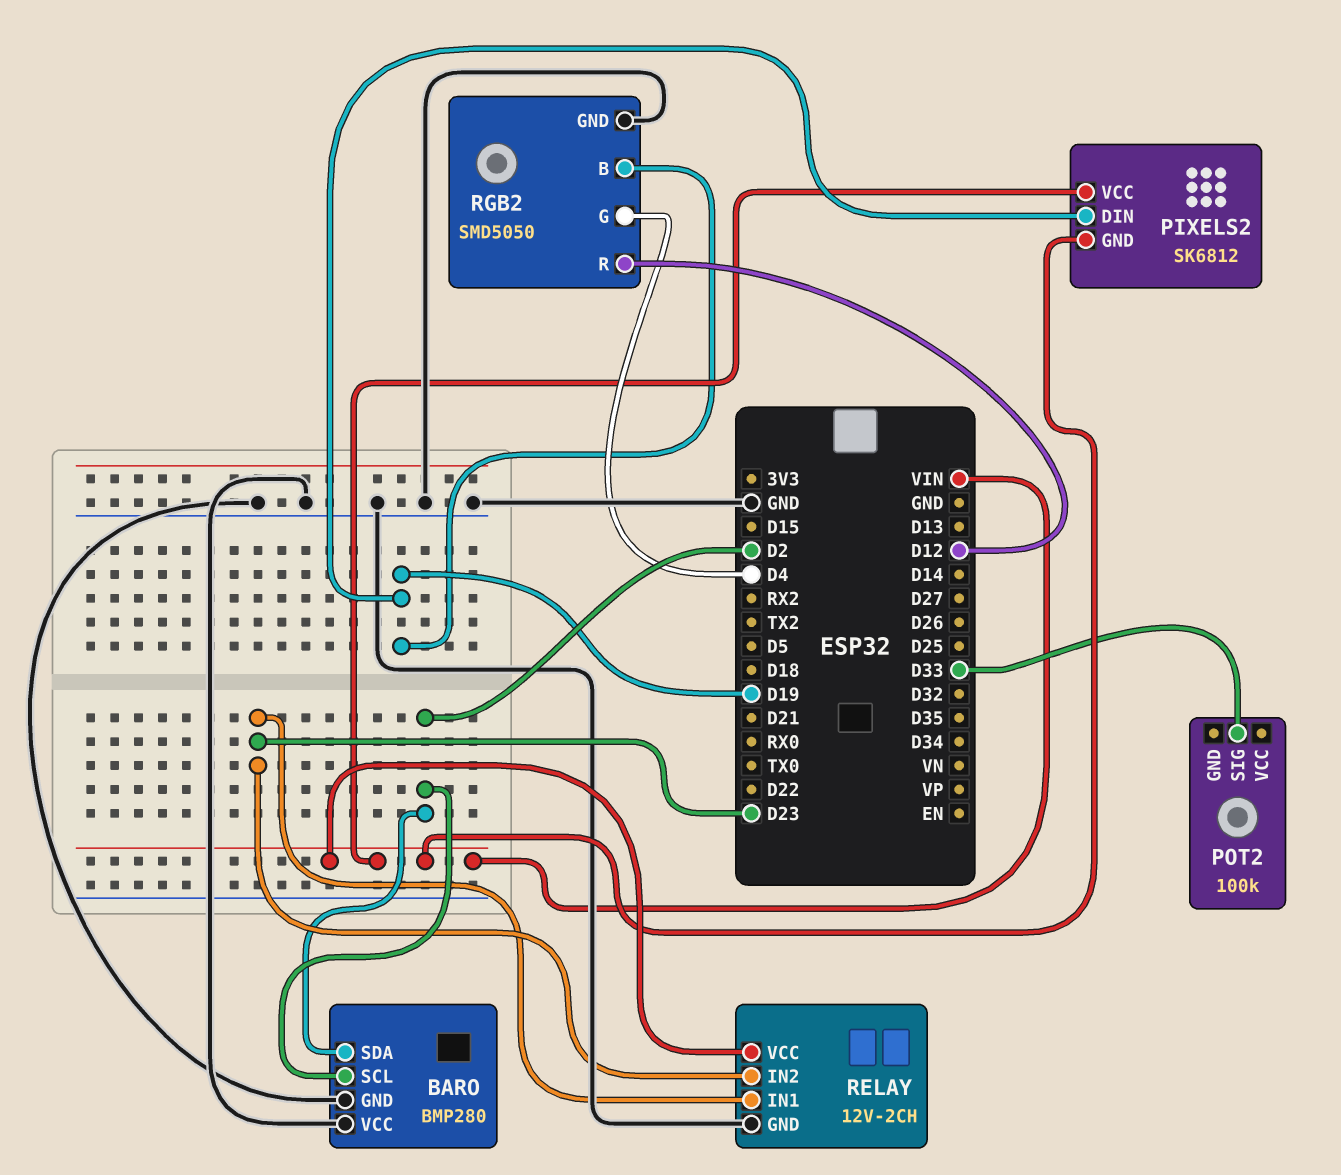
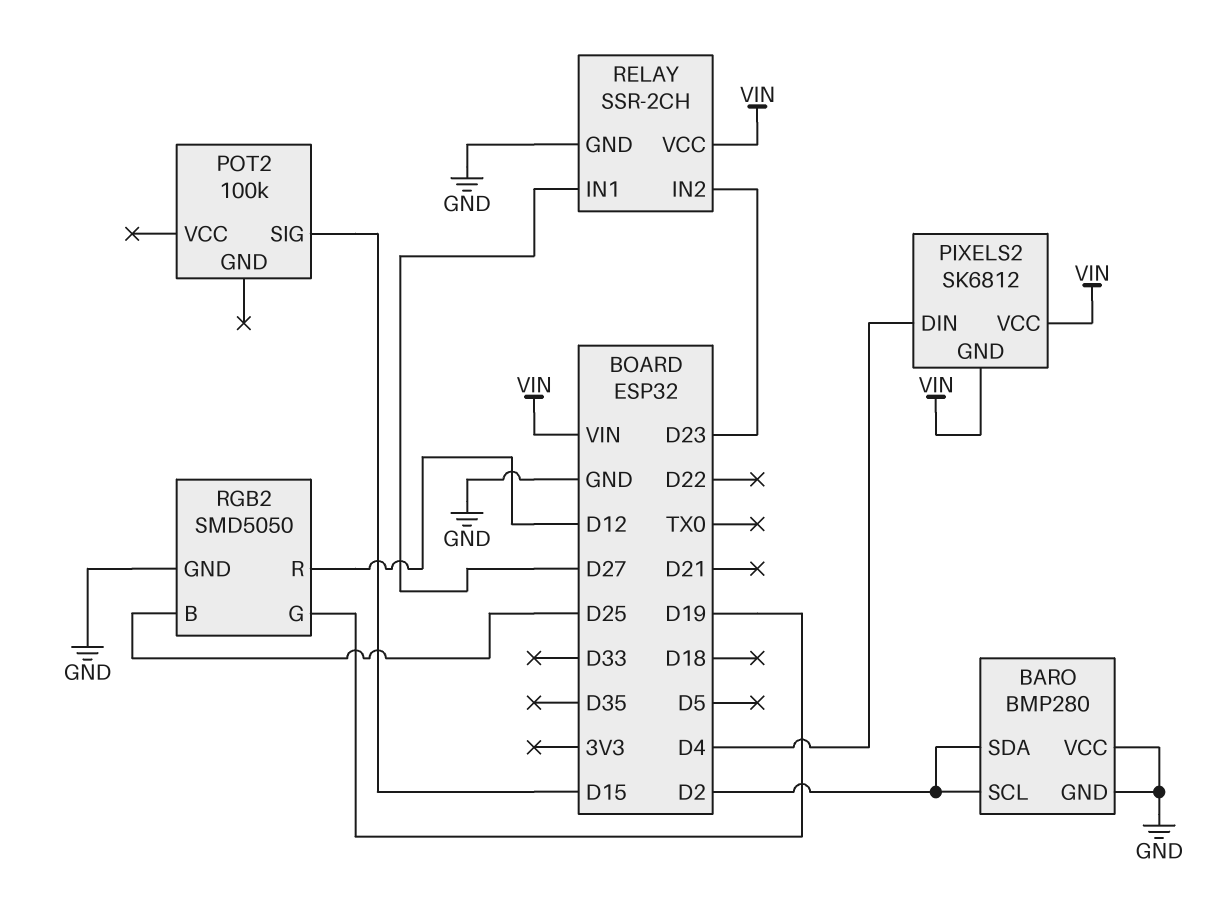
PIXELS2 pin DIN: D19 -> D4
POT2 pin SIG: D33 -> D15
RELAY: 12V-2CH -> SSR-2CH
RELAY pin IN1: D23 -> D27
RGB2 pin B: D19 -> D25
RGB2 pin G: D4 -> D19

